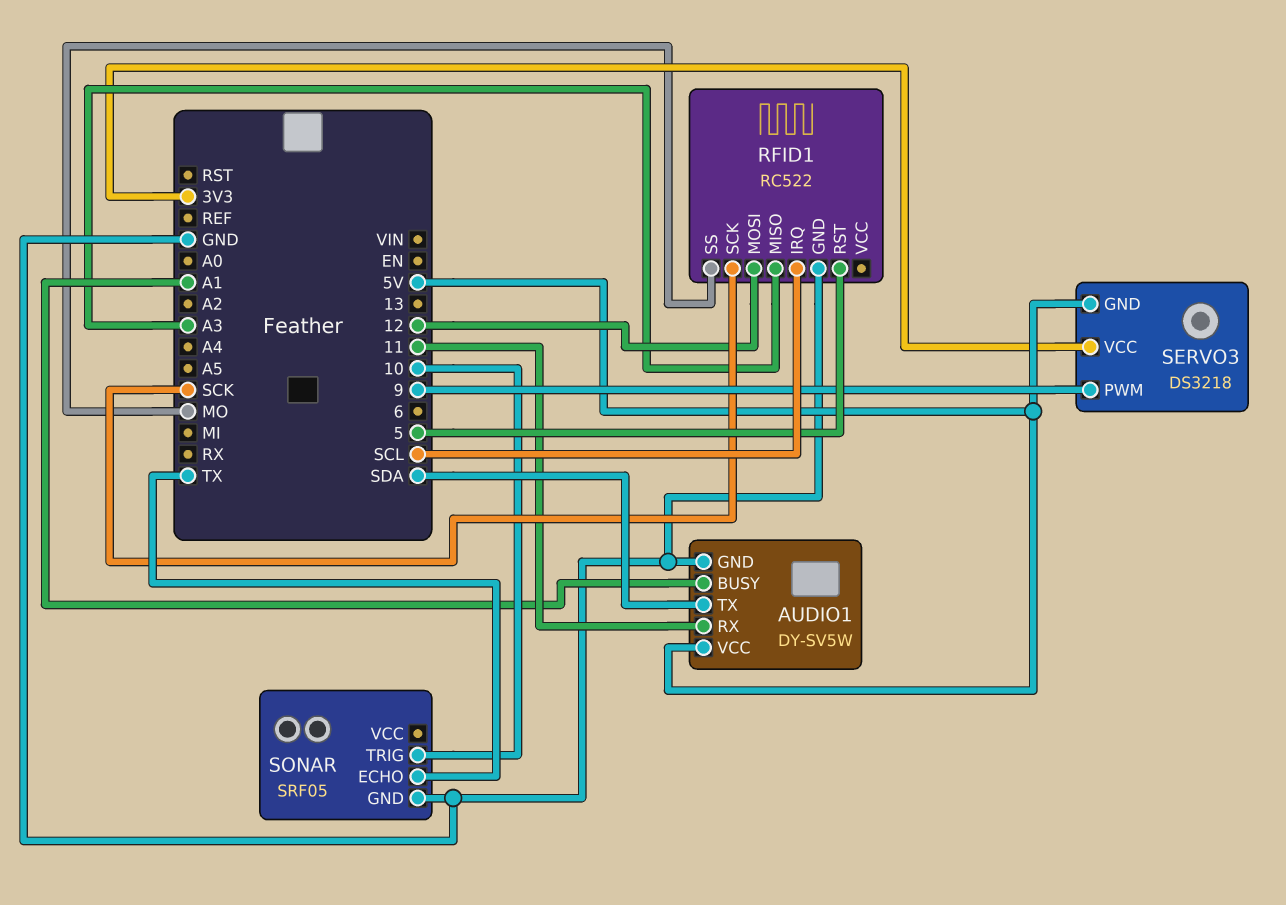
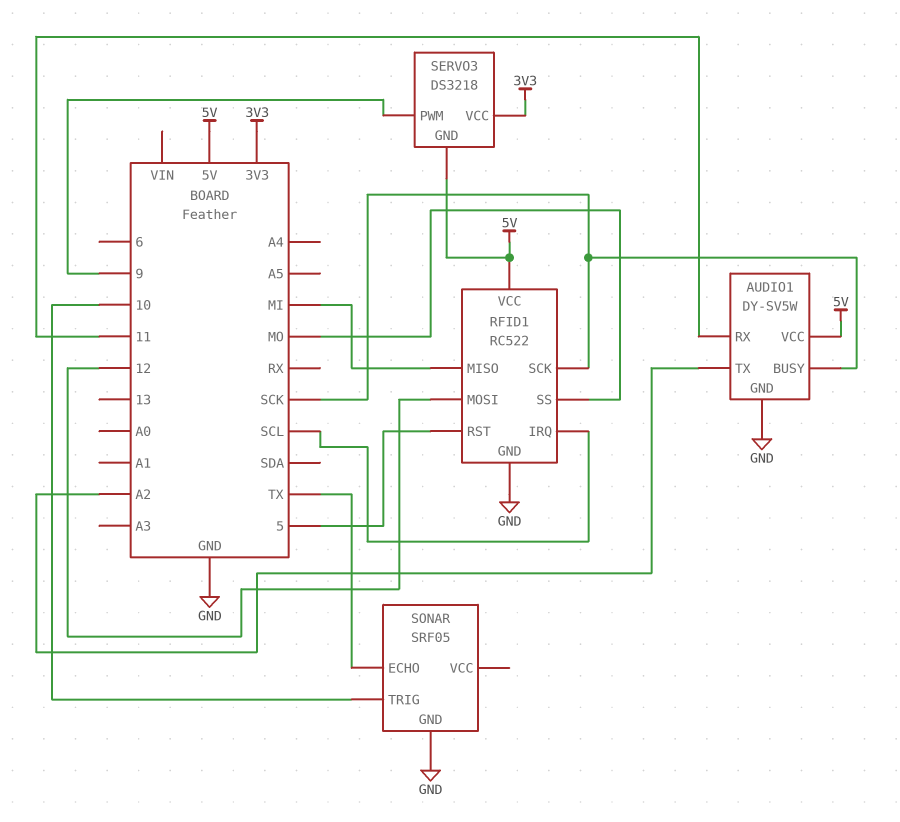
AUDIO1 pin BUSY: A1 -> SCK
AUDIO1 pin TX: SDA -> A2
RFID1 pin MISO: A3 -> MI
RFID1 pin VCC: none -> 5V

